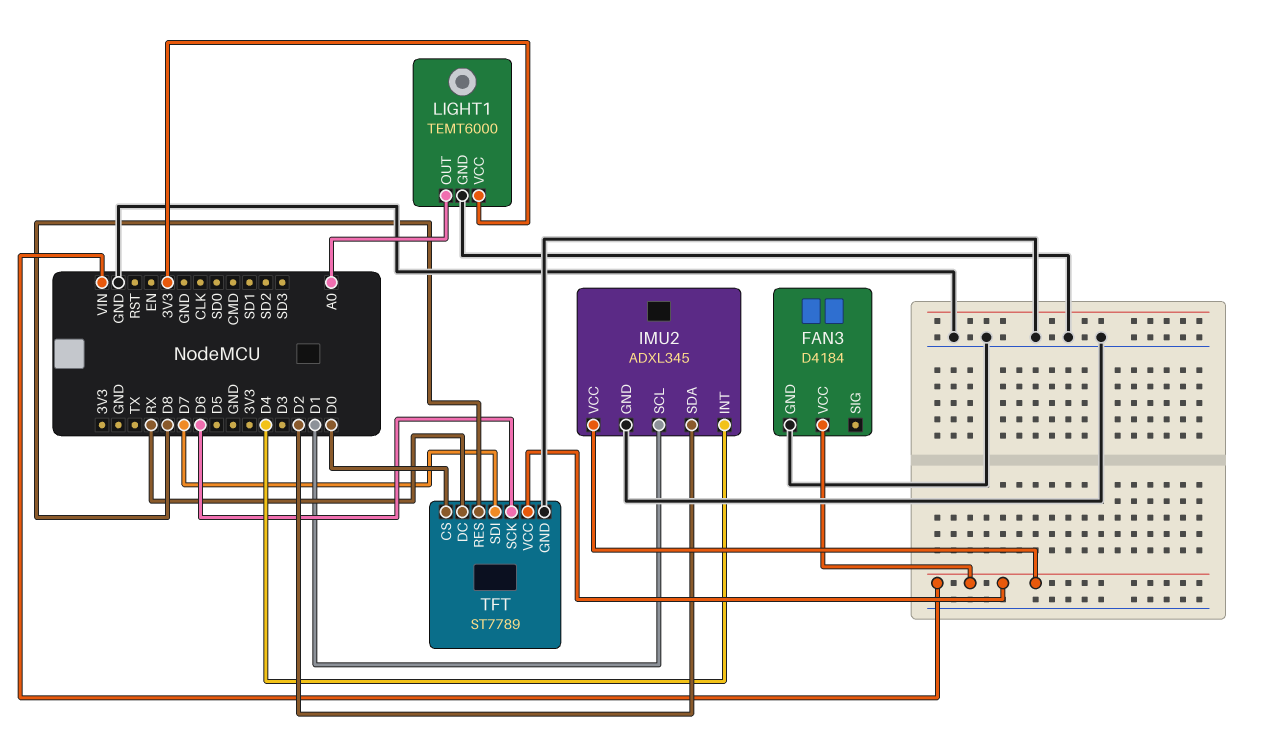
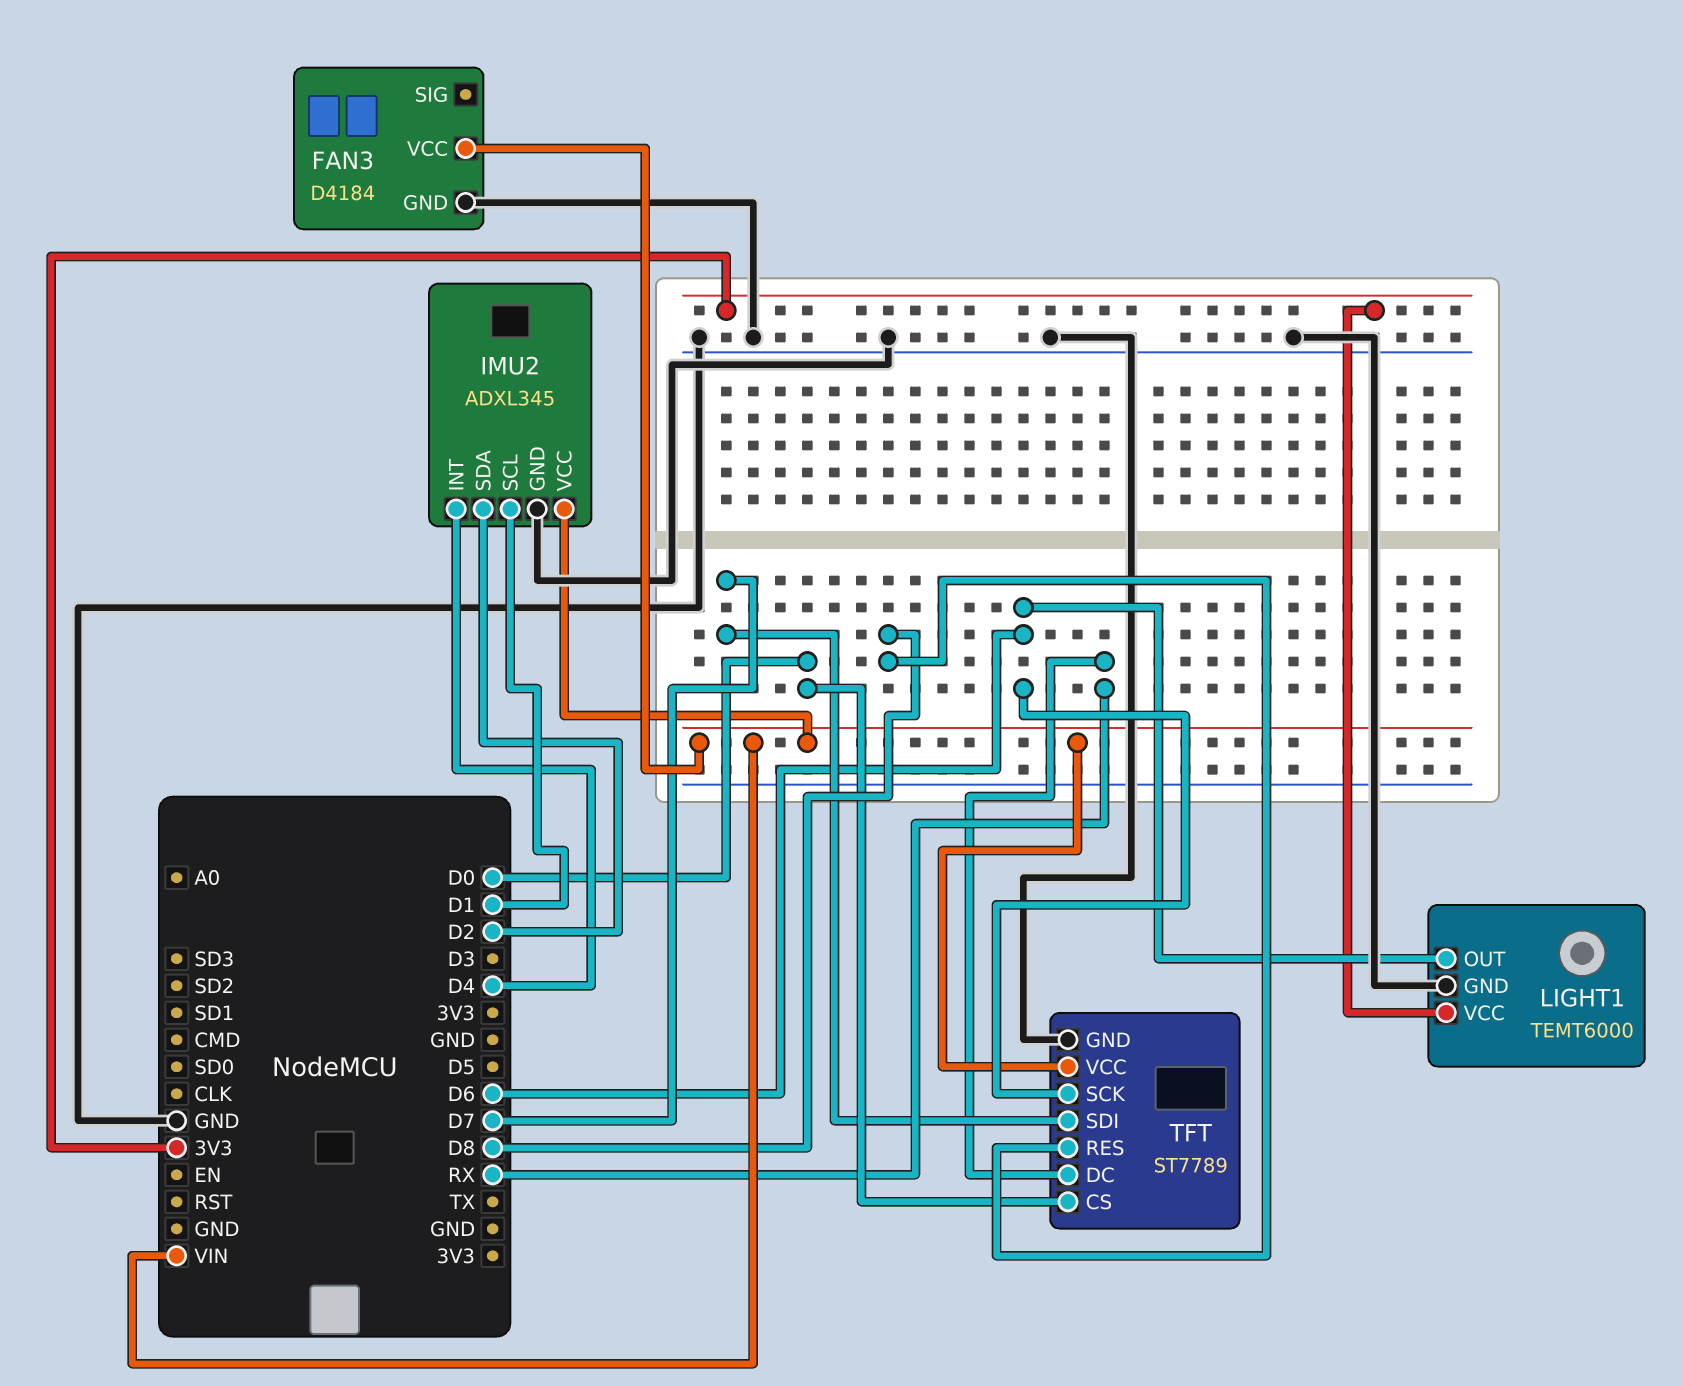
LIGHT1 pin OUT: A0 -> D6

